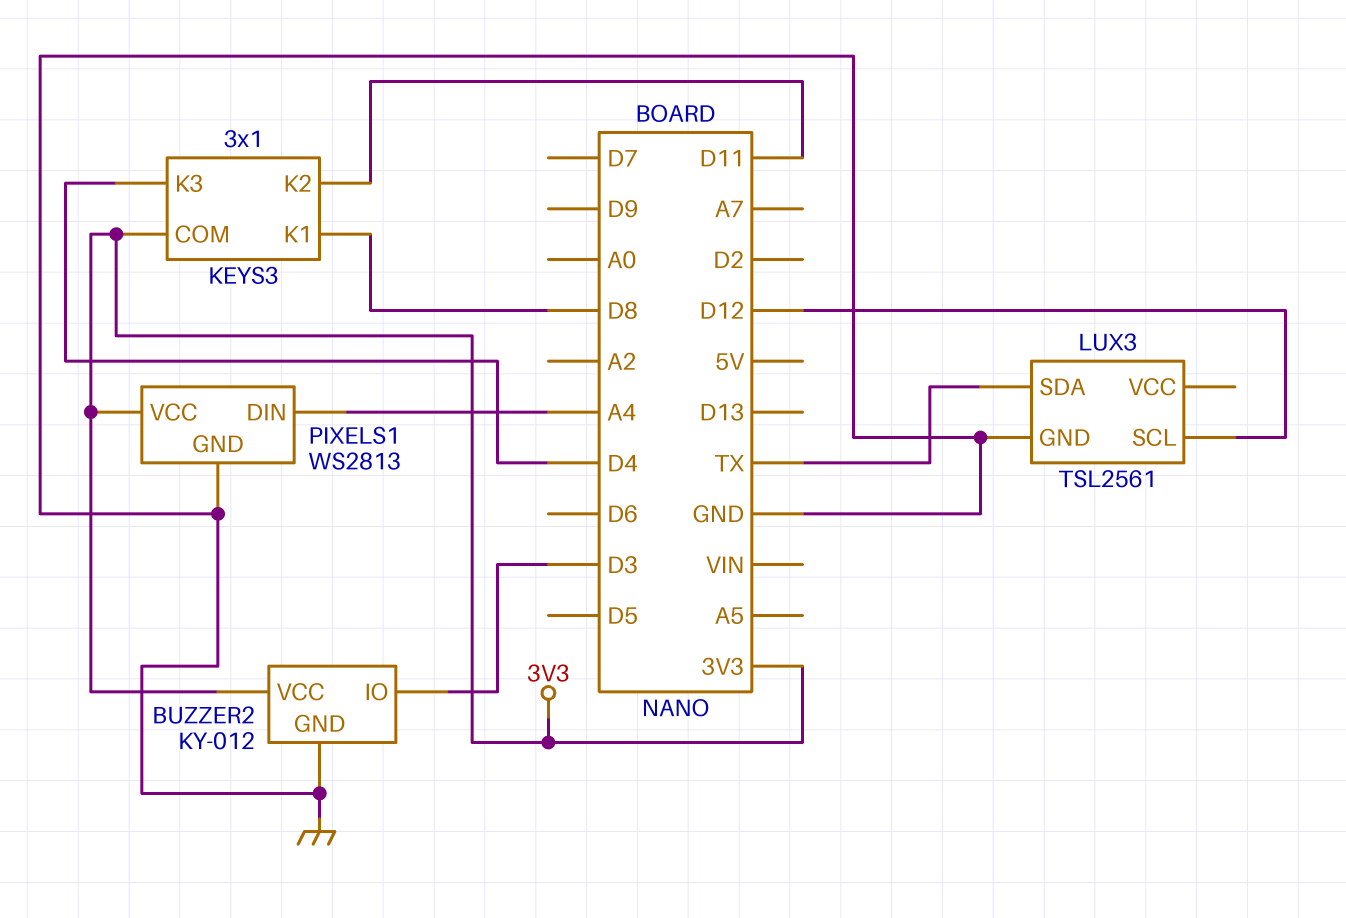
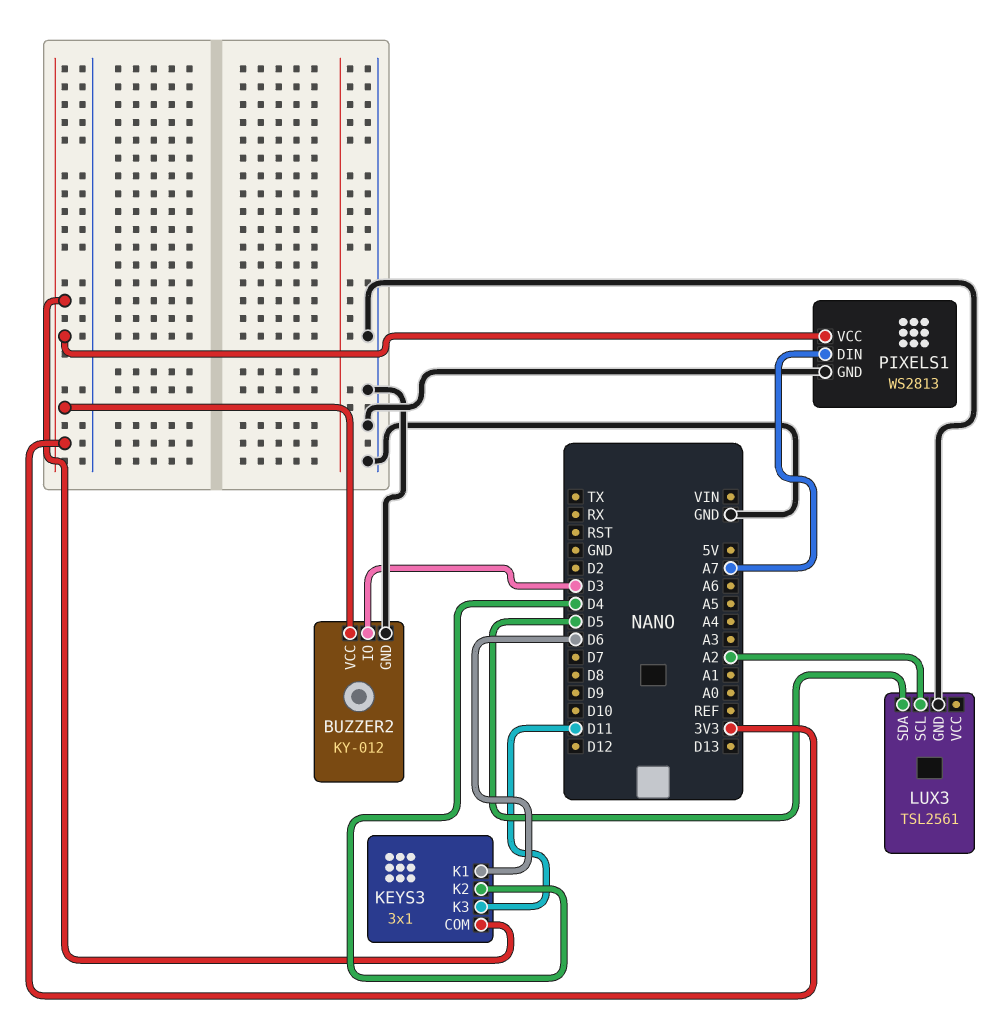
KEYS3 pin K1: D8 -> D6
KEYS3 pin K2: D11 -> D4
KEYS3 pin K3: D4 -> D11
LUX3 pin SCL: D12 -> A2
LUX3 pin SDA: TX -> D5
PIXELS1 pin DIN: A4 -> A7

